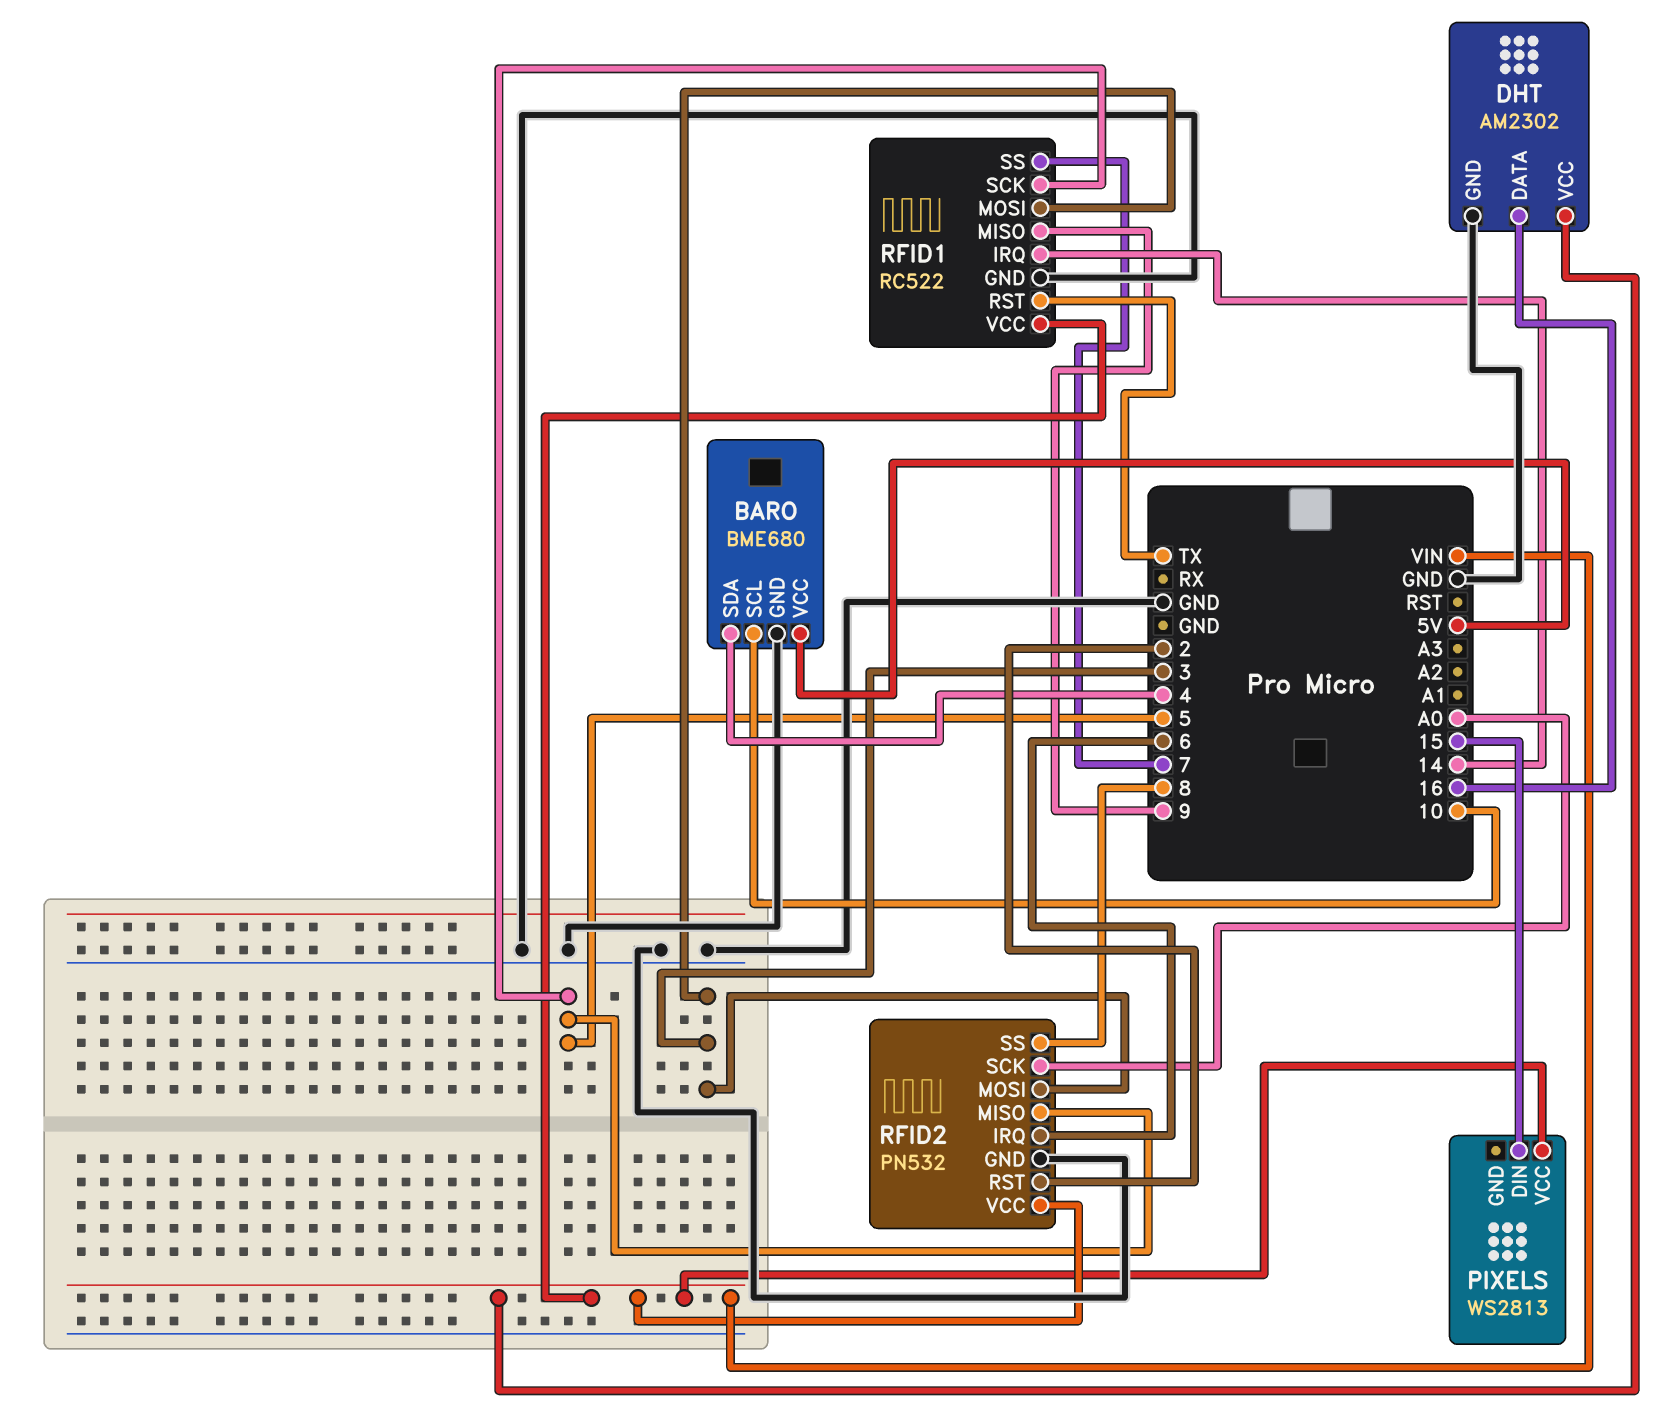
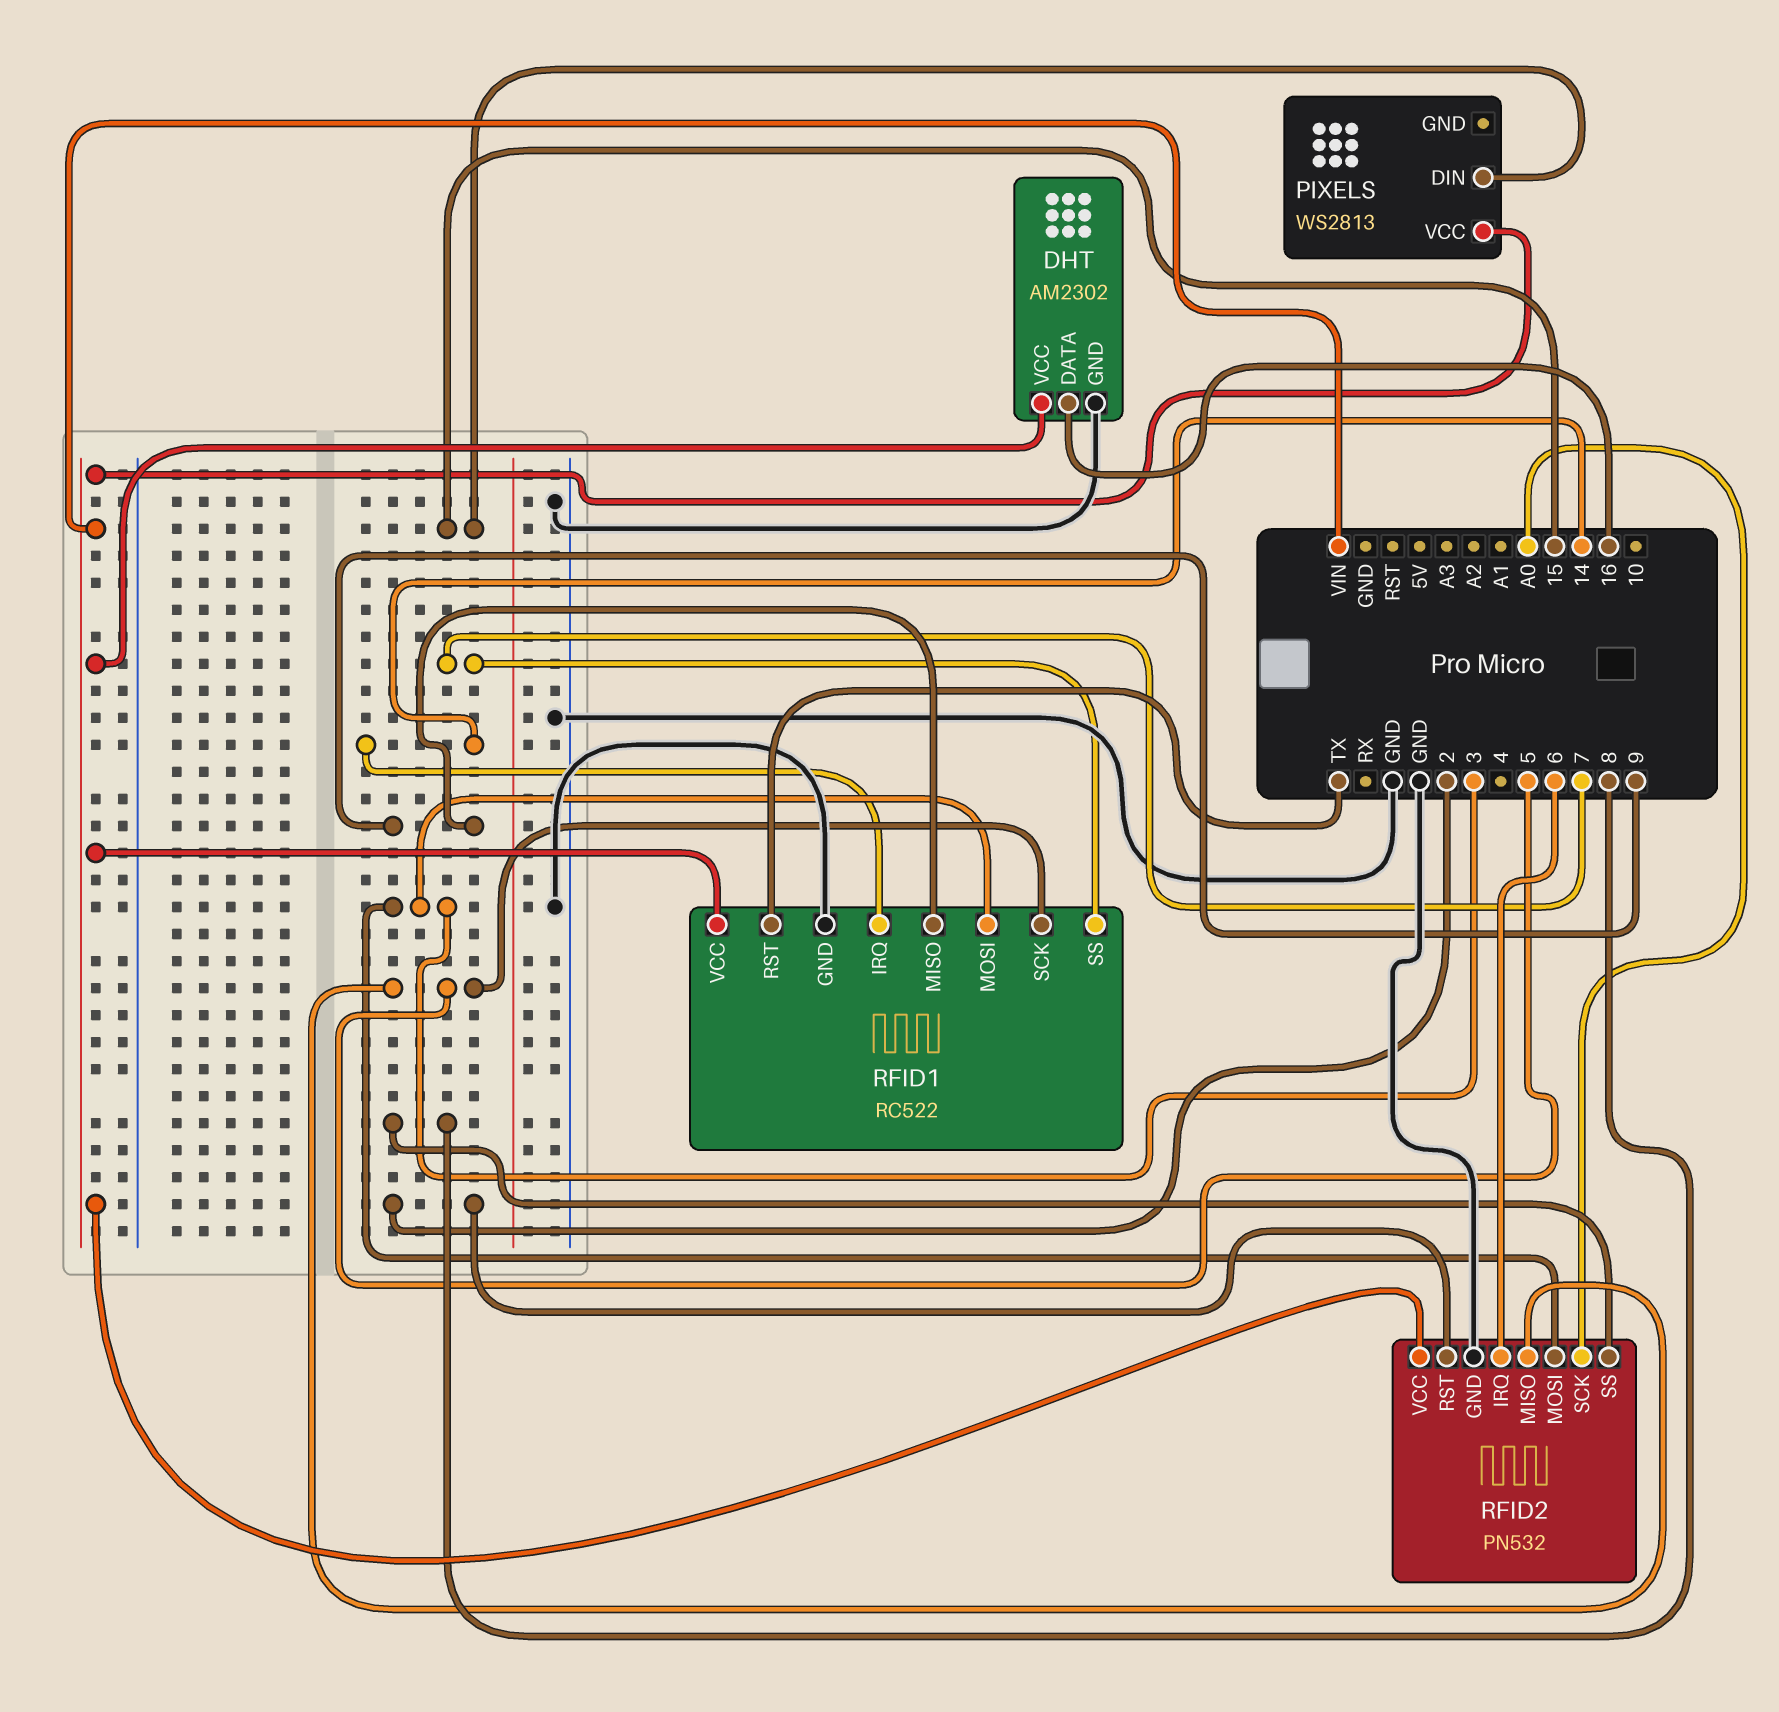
BARO: BME680 -> none
BARO pin GND: GND -> none
BARO pin SCL: 10 -> none
BARO pin SDA: 4 -> none
BARO pin VCC: 5V -> none

